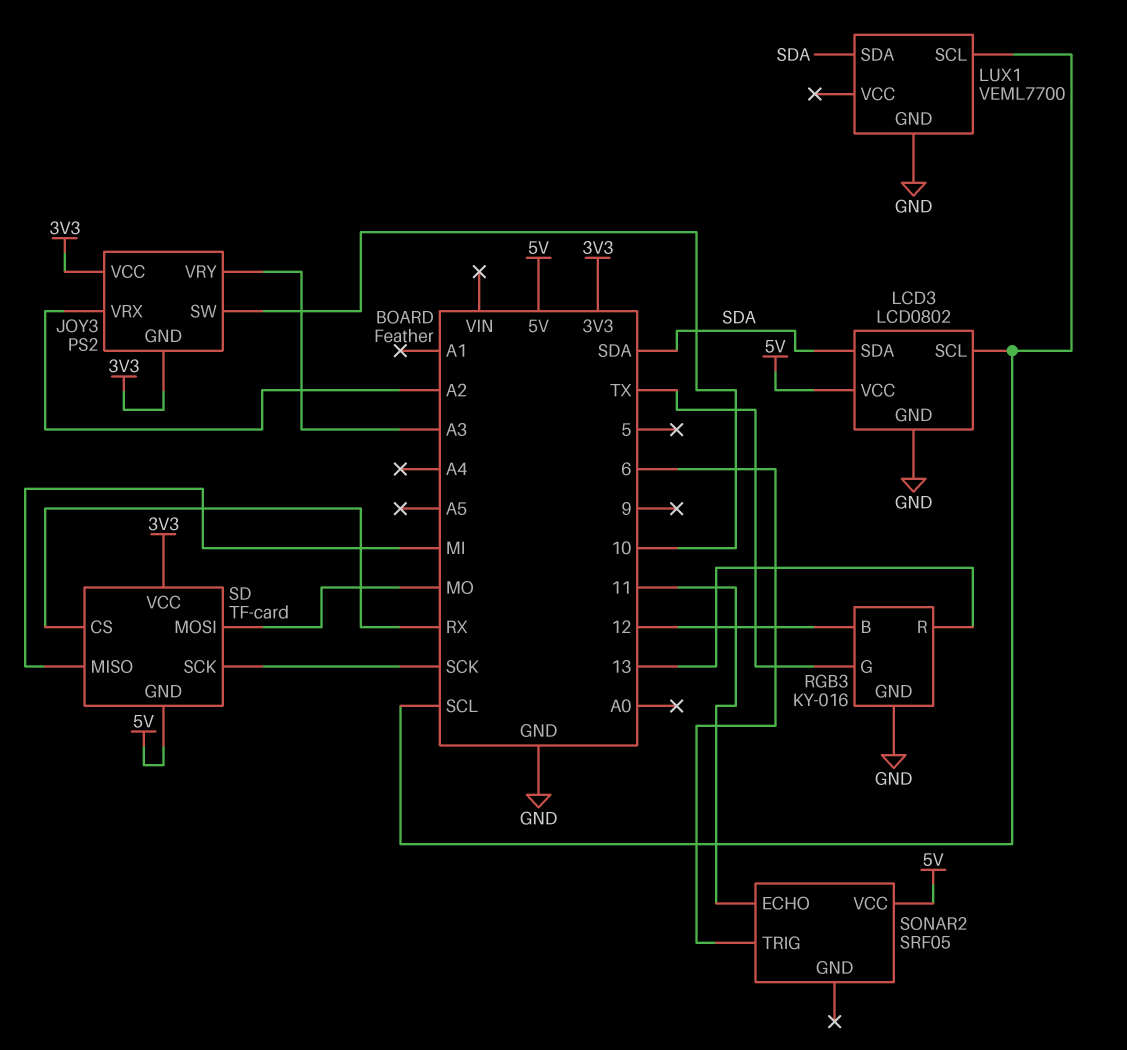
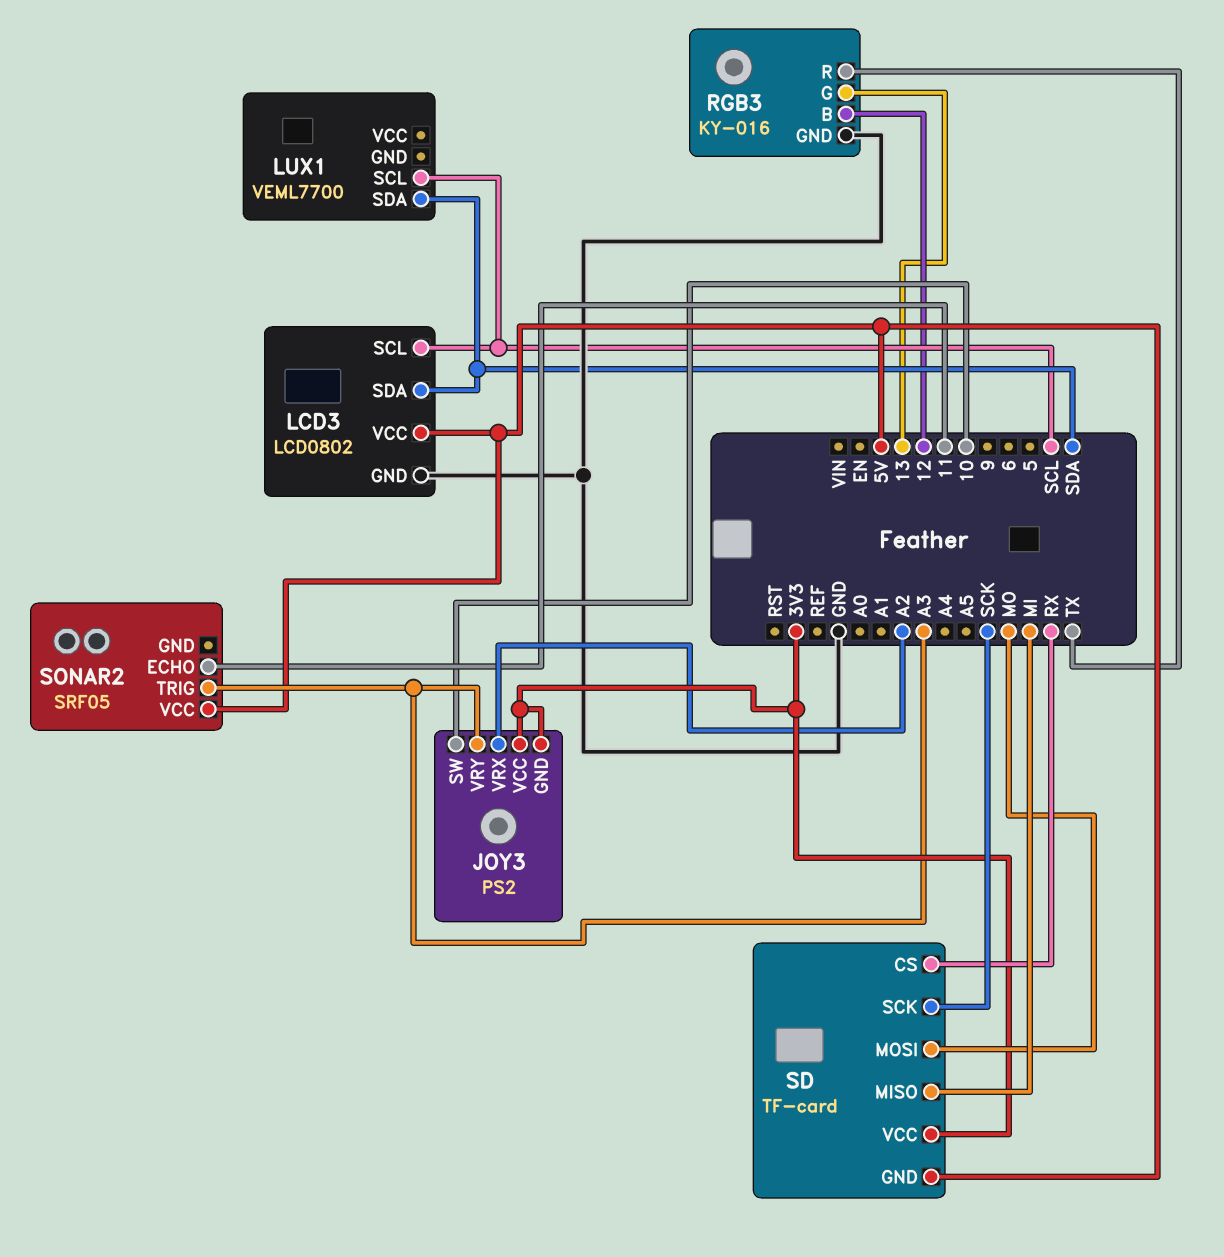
LUX1 pin GND: GND -> none
RGB3 pin G: TX -> 13
RGB3 pin R: 13 -> TX
SONAR2 pin TRIG: 6 -> A3

